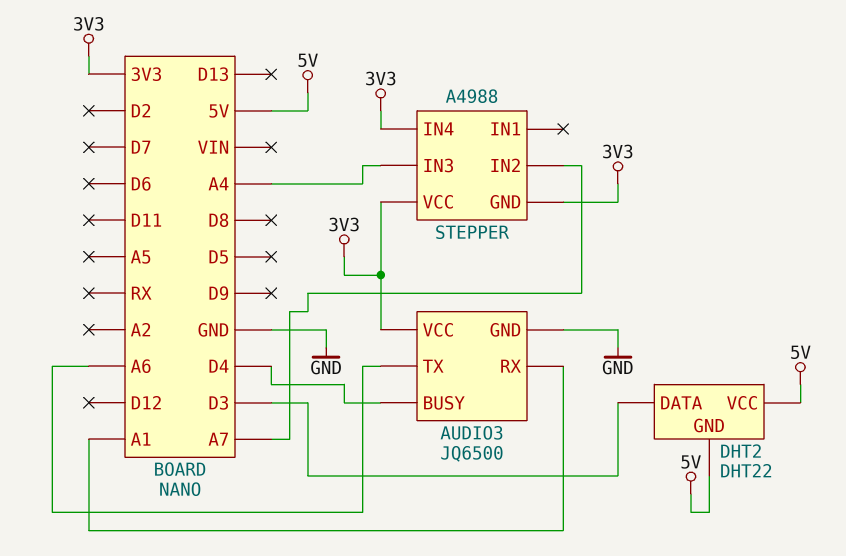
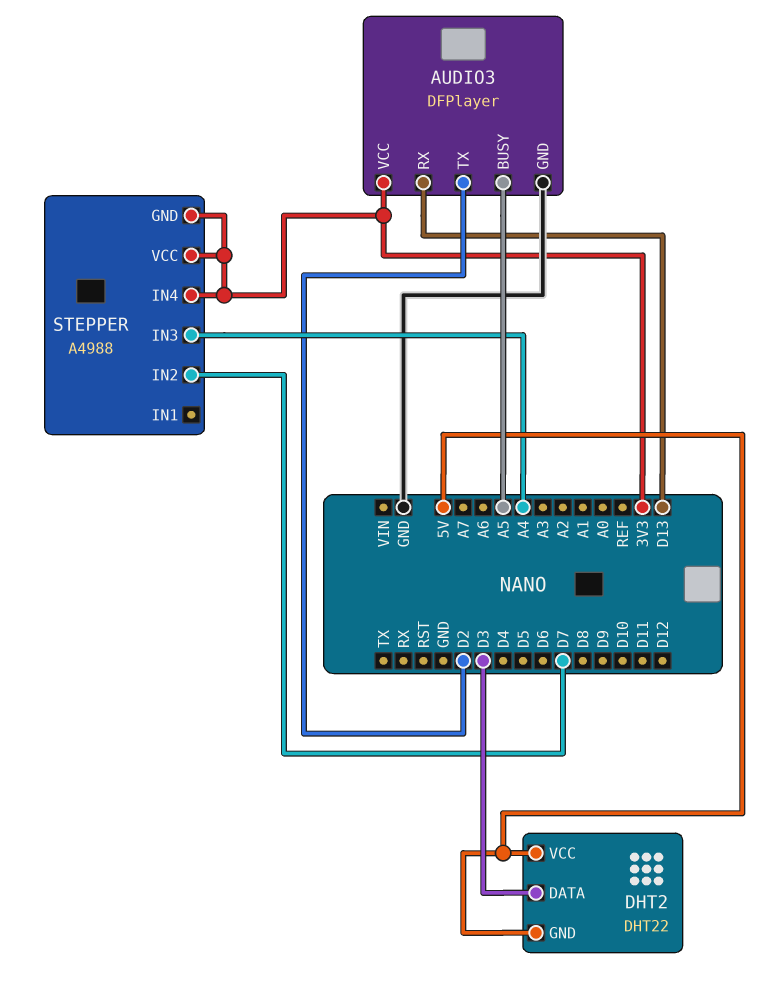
AUDIO3: JQ6500 -> DFPlayer
AUDIO3 pin BUSY: D4 -> A5
AUDIO3 pin RX: A1 -> D13
AUDIO3 pin TX: A6 -> D2
STEPPER pin IN2: A7 -> D7

